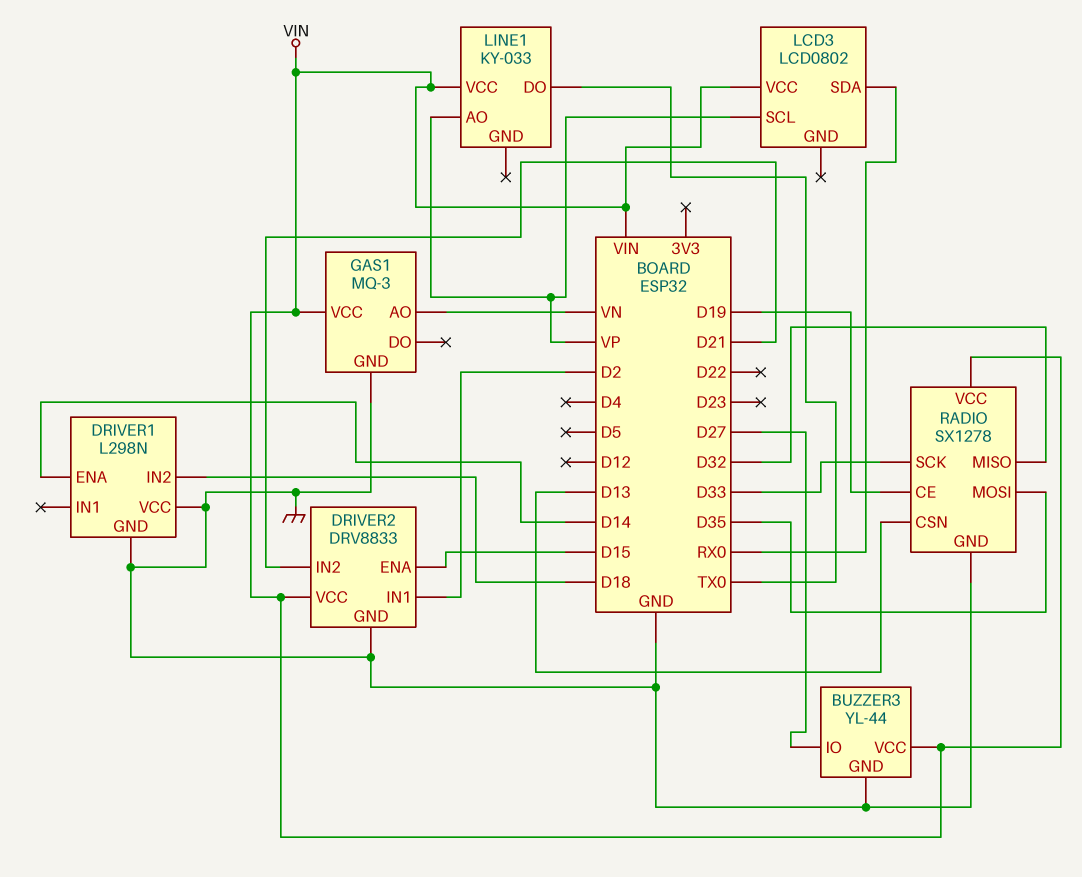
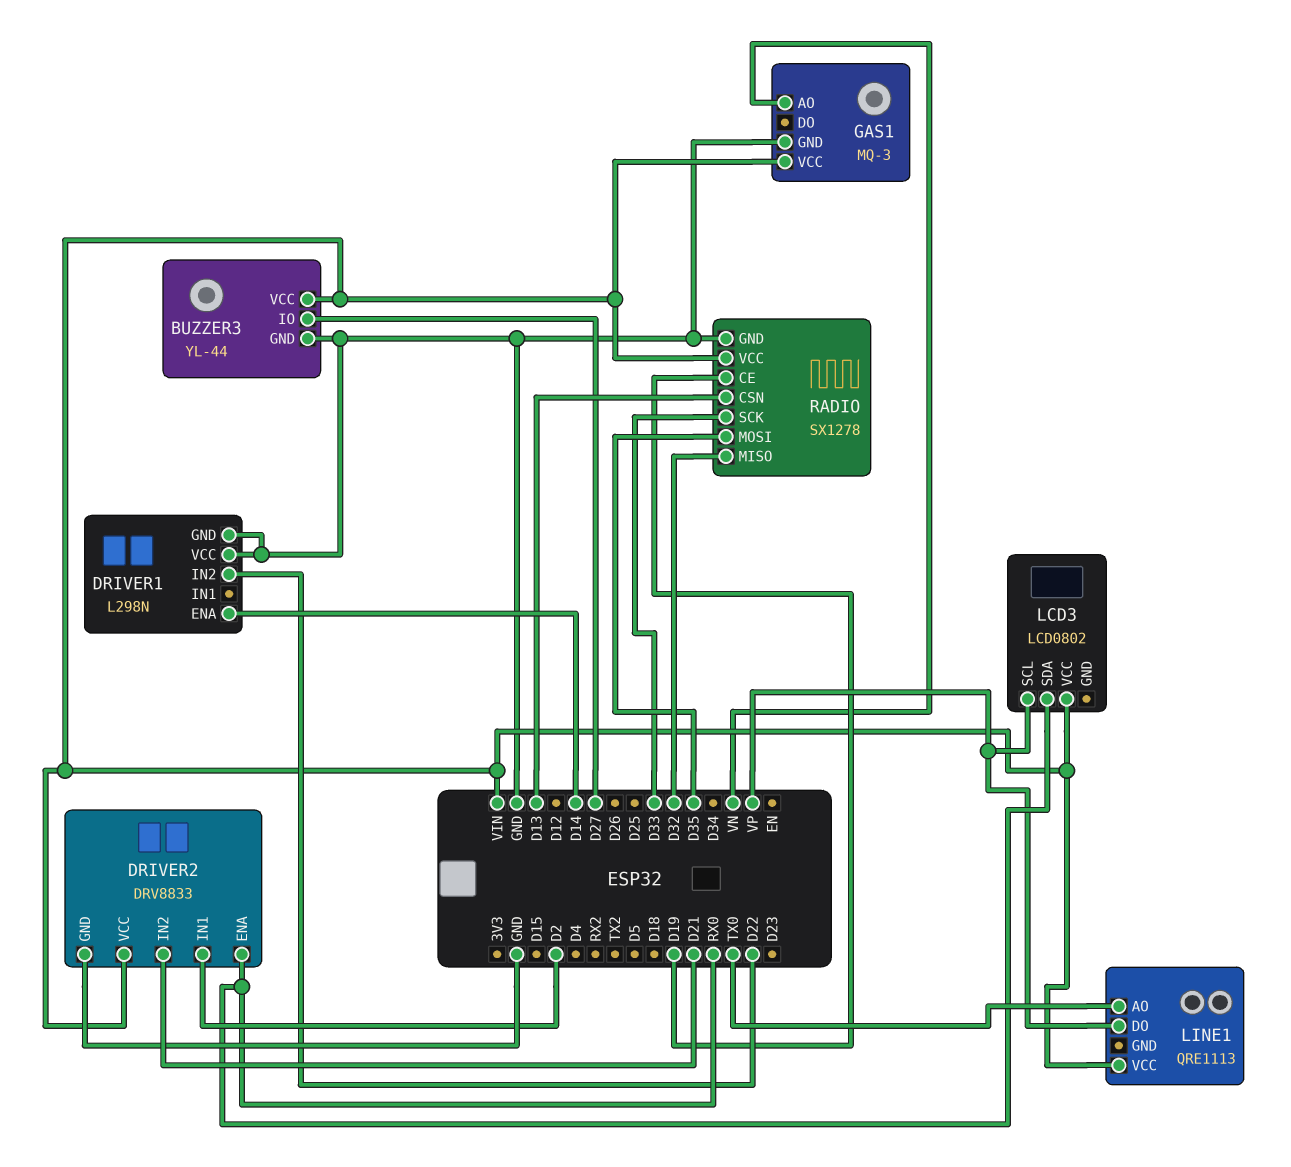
DRIVER1 pin IN2: D18 -> D22
DRIVER2 pin ENA: D15 -> RX0
LINE1: KY-033 -> QRE1113
LINE1 pin AO: VP -> TX0
LINE1 pin DO: TX0 -> VP

